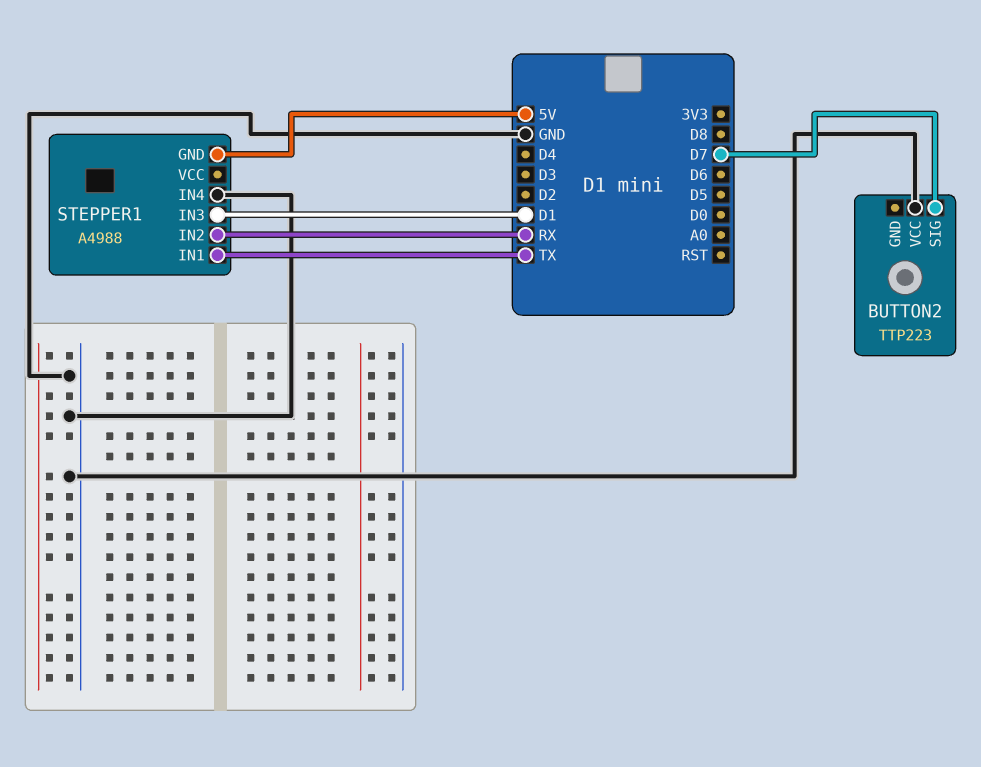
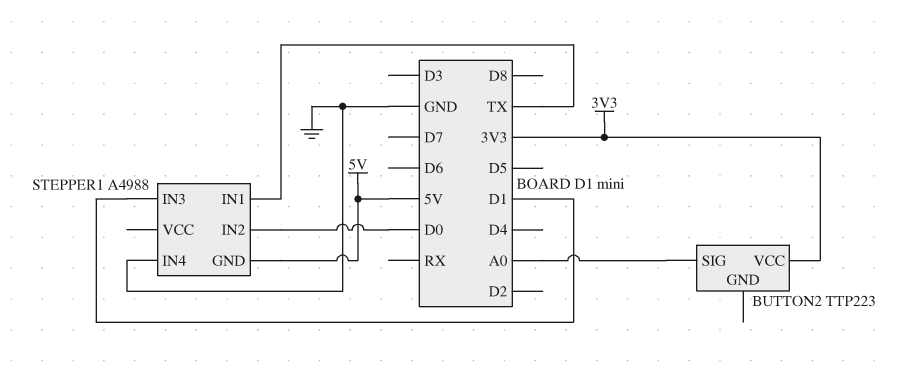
BUTTON2 pin SIG: D7 -> A0
BUTTON2 pin VCC: GND -> 3V3
STEPPER1 pin IN2: RX -> D0

